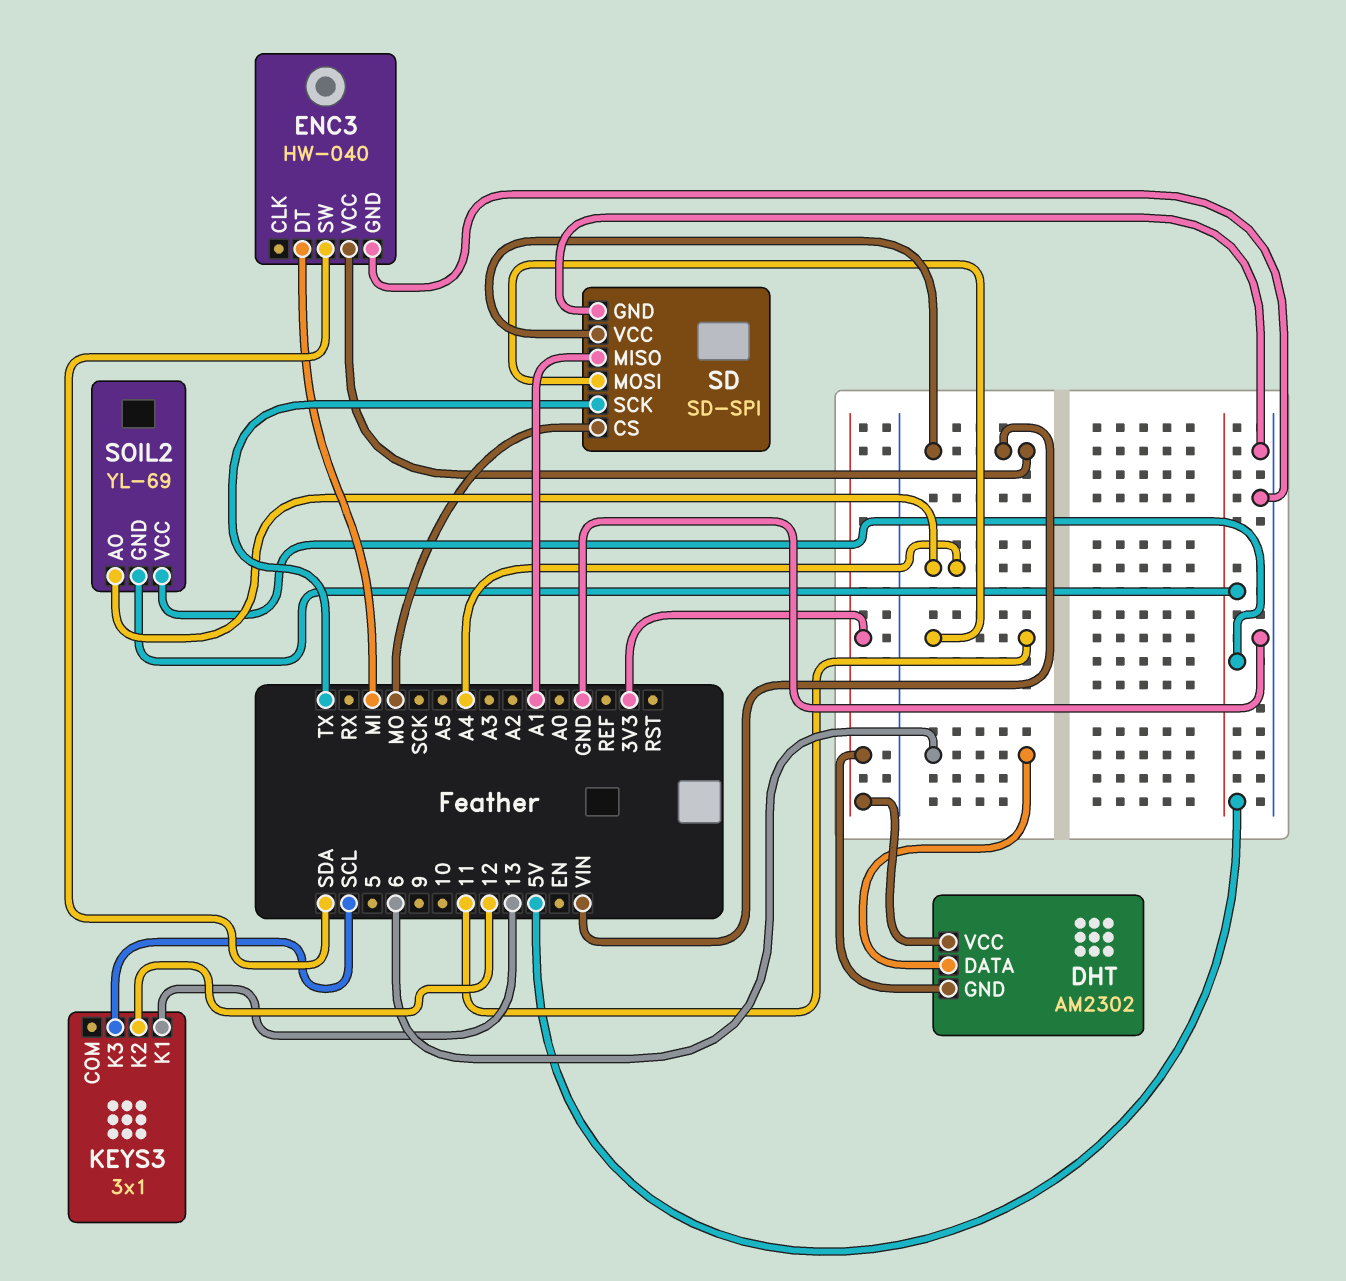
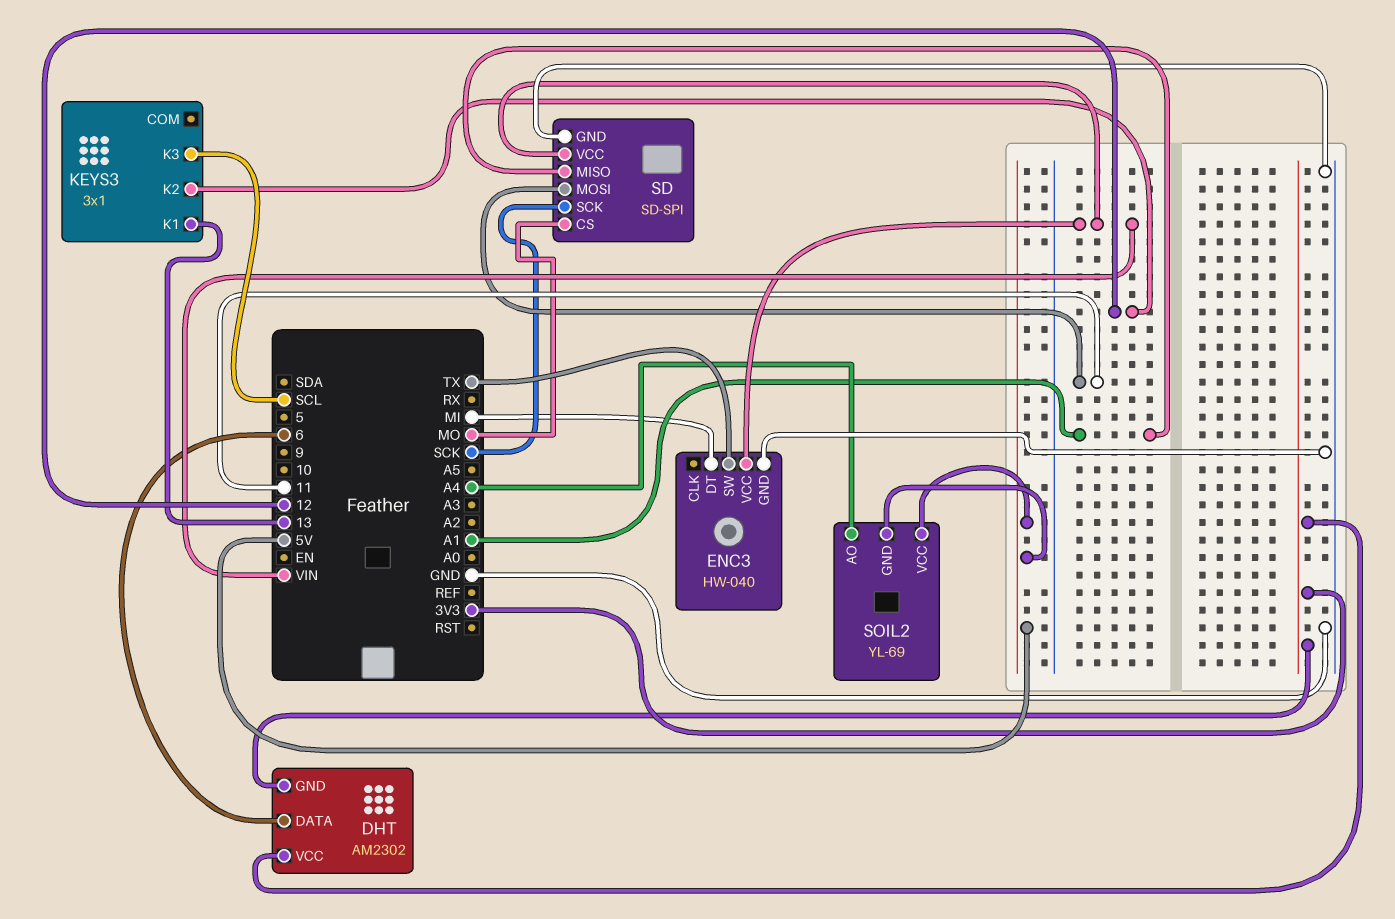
ENC3 pin SW: SDA -> TX
SD pin SCK: TX -> SCK

